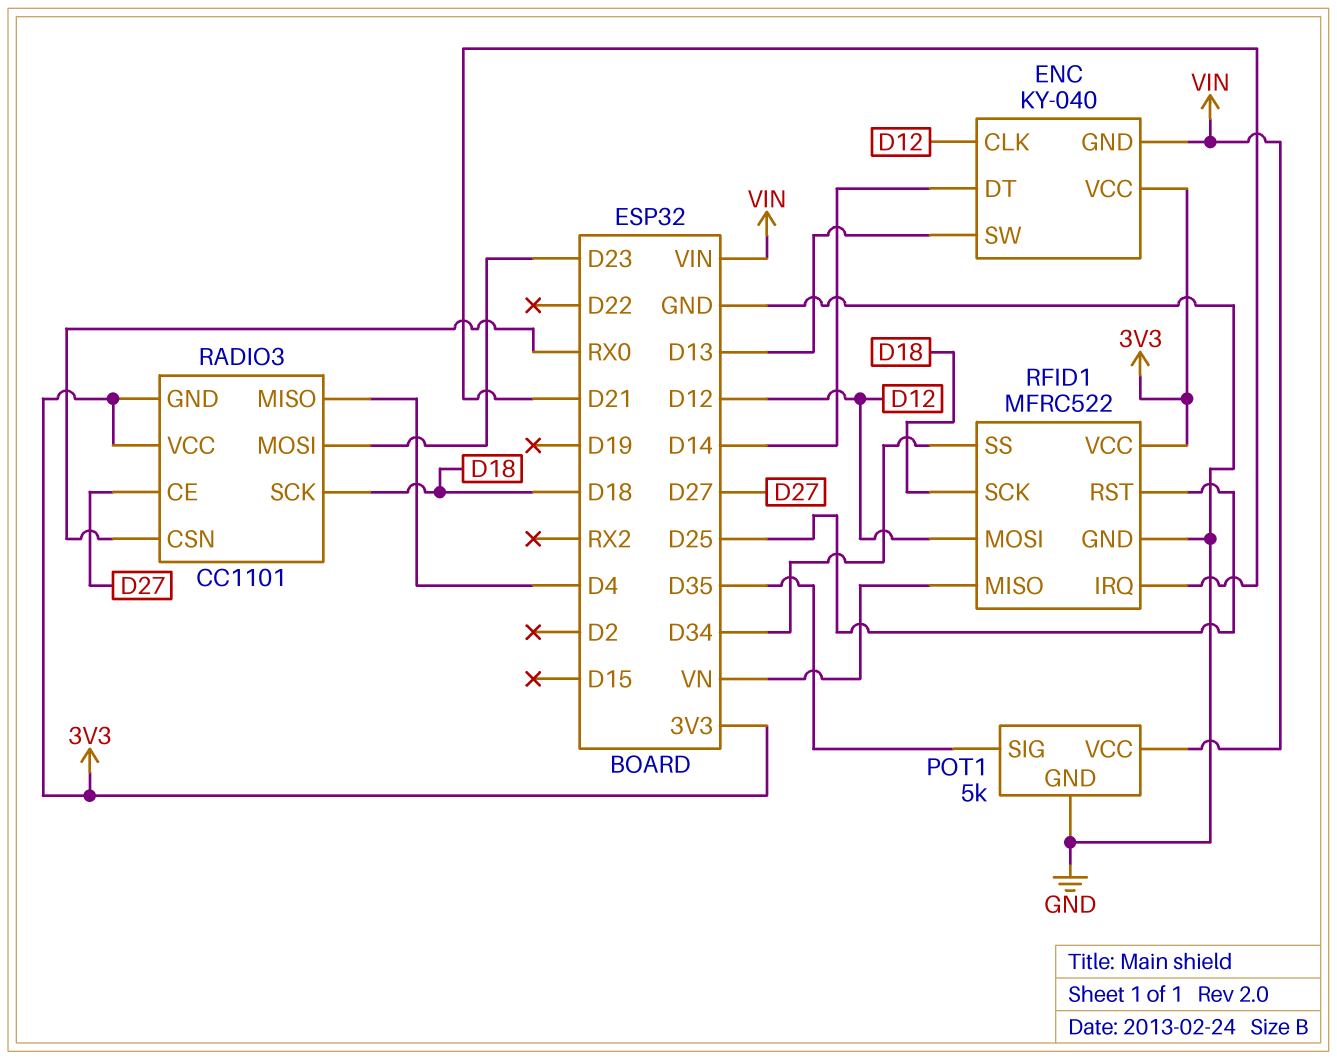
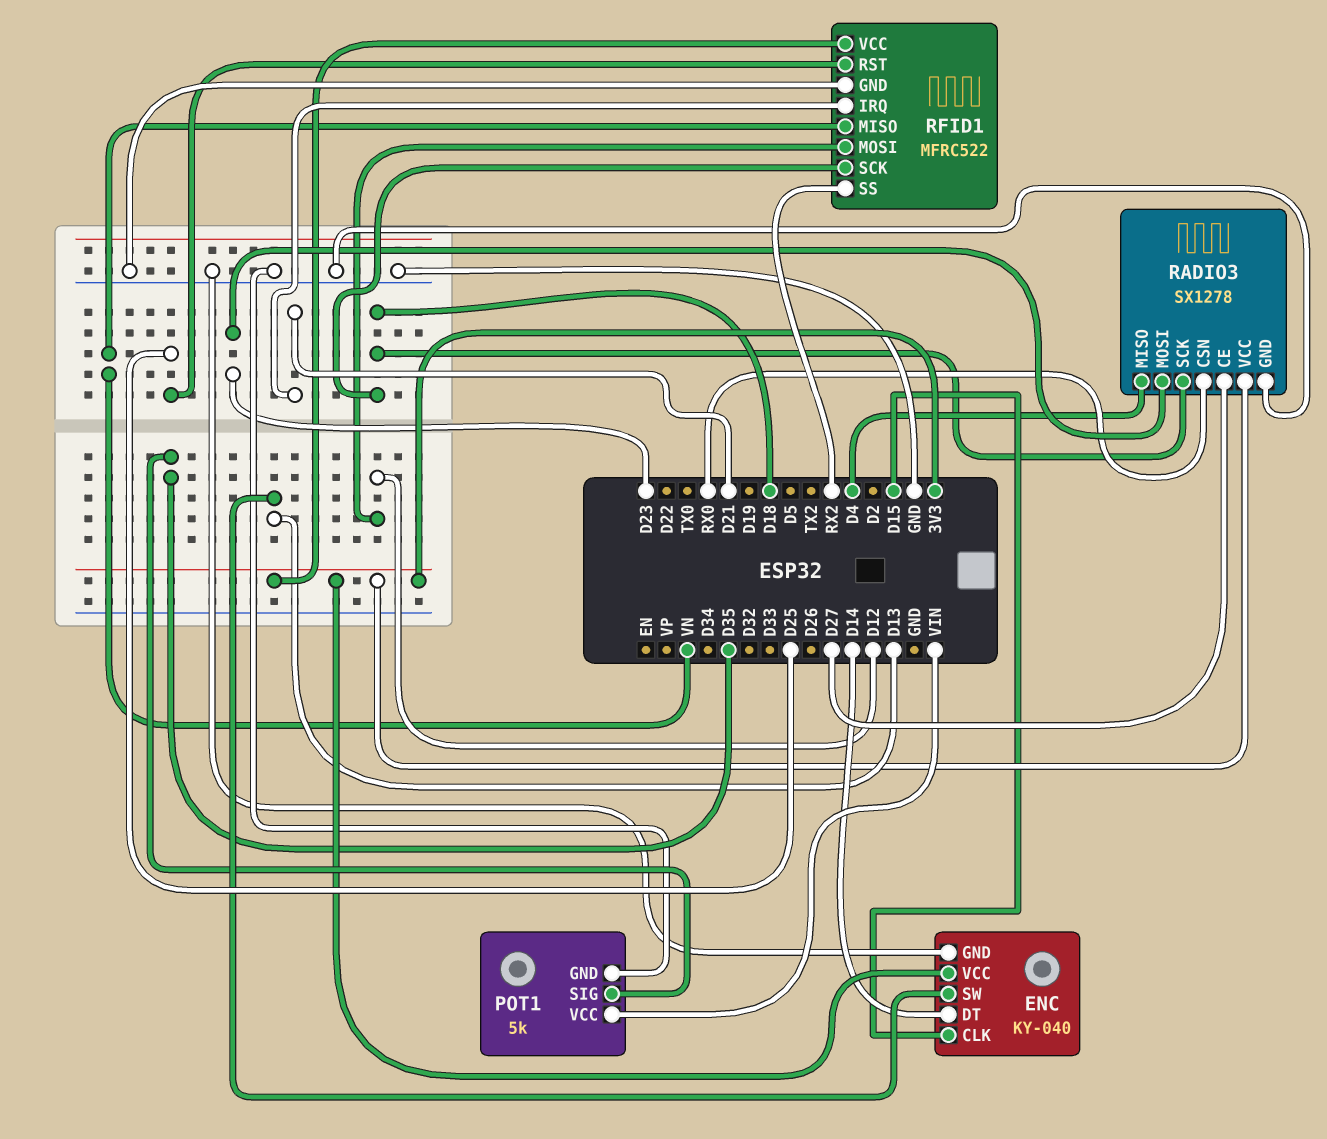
ENC pin CLK: D12 -> D15
ENC pin GND: VIN -> GND
RADIO3: CC1101 -> SX1278
RADIO3 pin GND: 3V3 -> GND
RFID1 pin SS: D34 -> RX2

